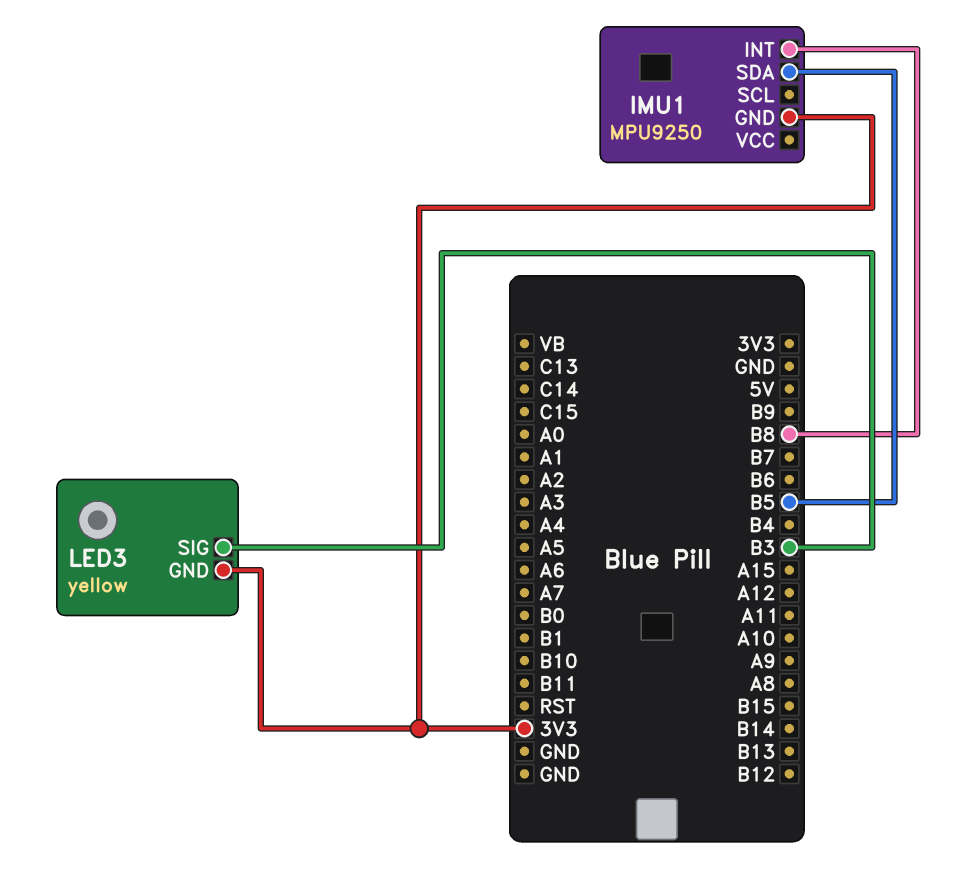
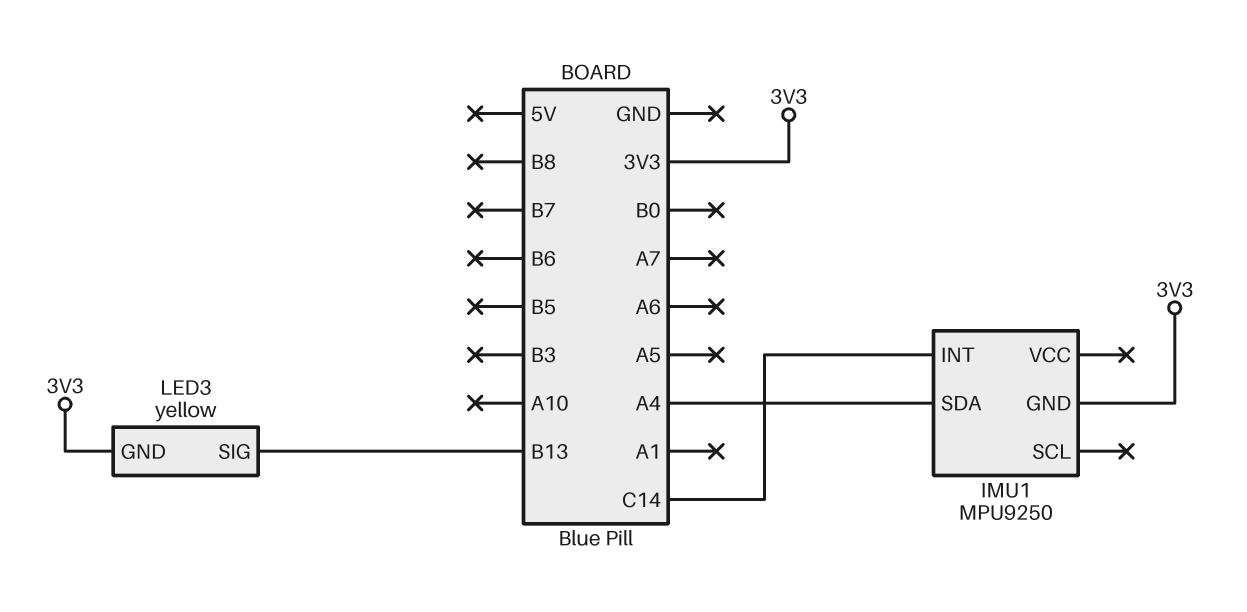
IMU1 pin INT: B8 -> C14
IMU1 pin SDA: B5 -> A4
LED3 pin SIG: B3 -> B13

